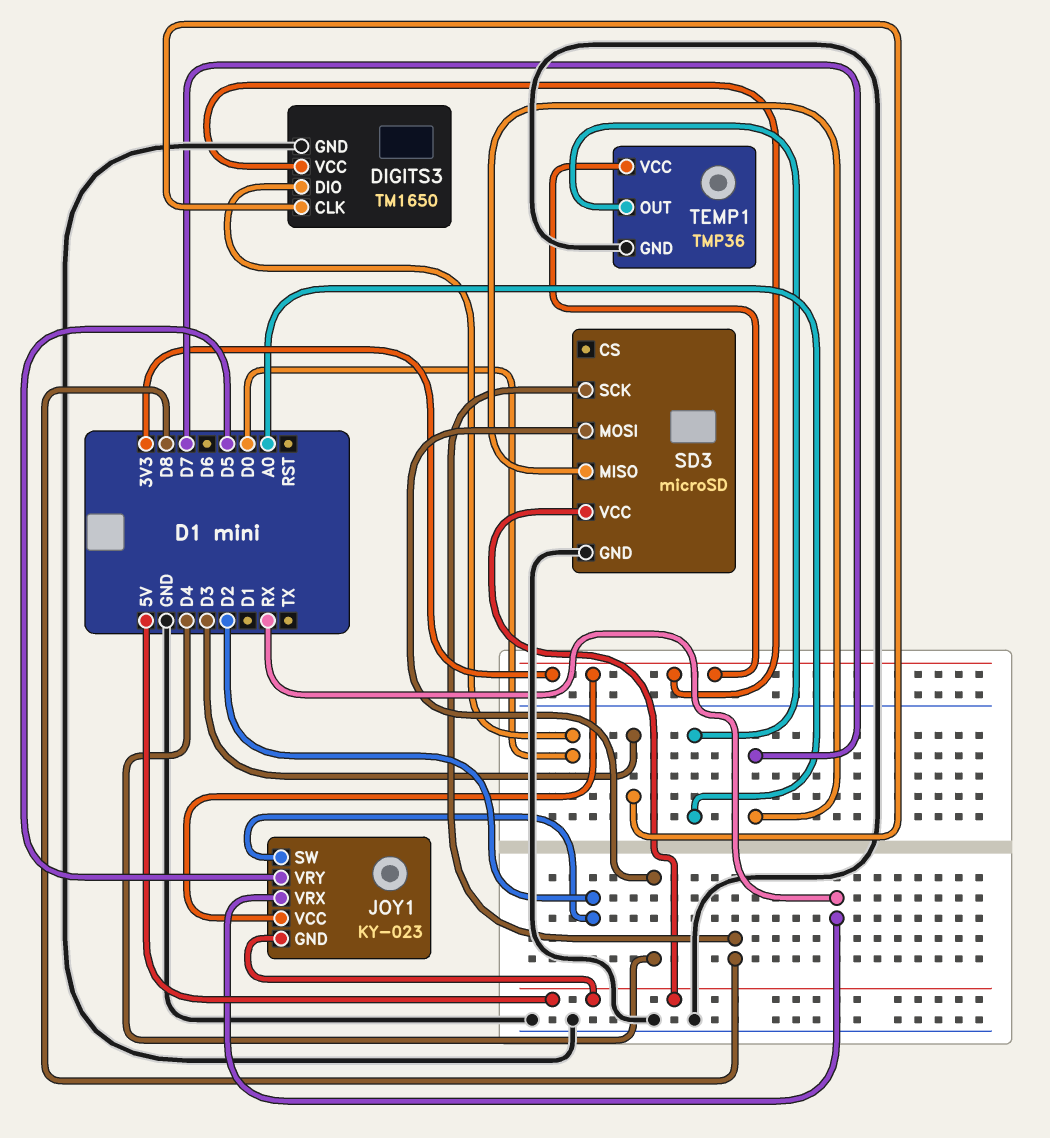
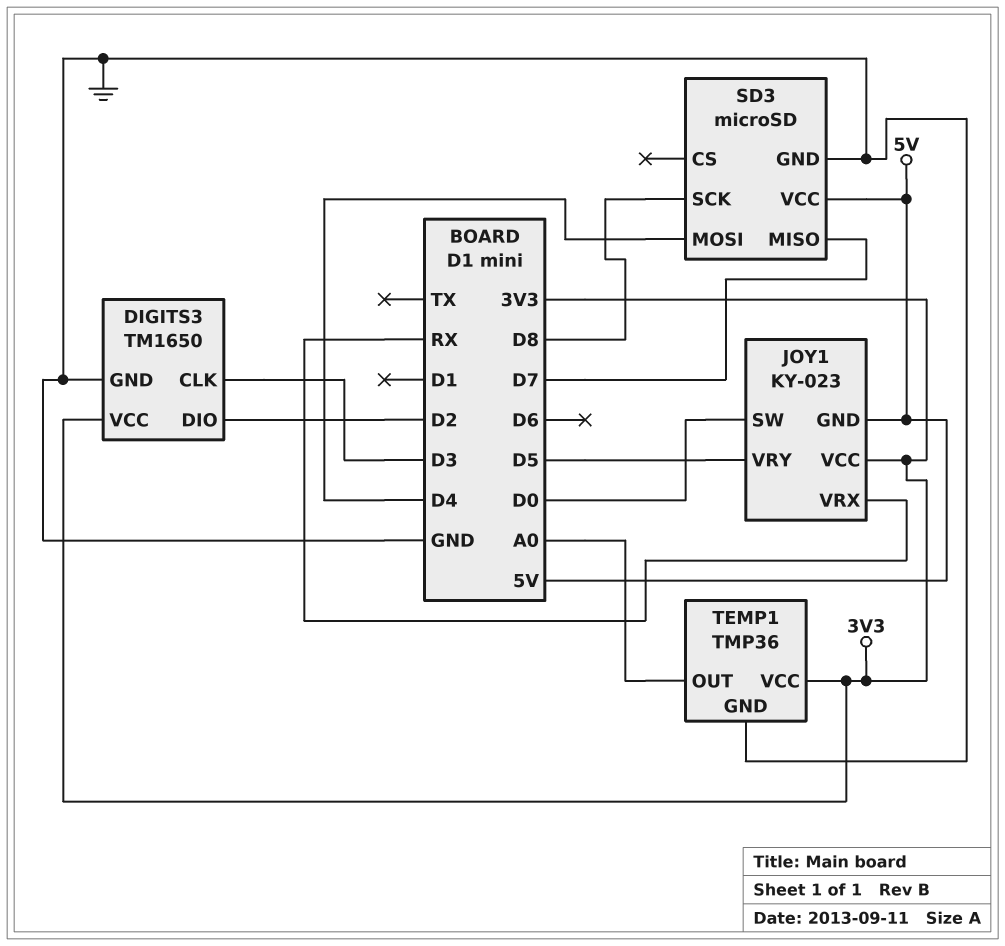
DIGITS3 pin DIO: D0 -> D2
JOY1 pin SW: D2 -> D0

